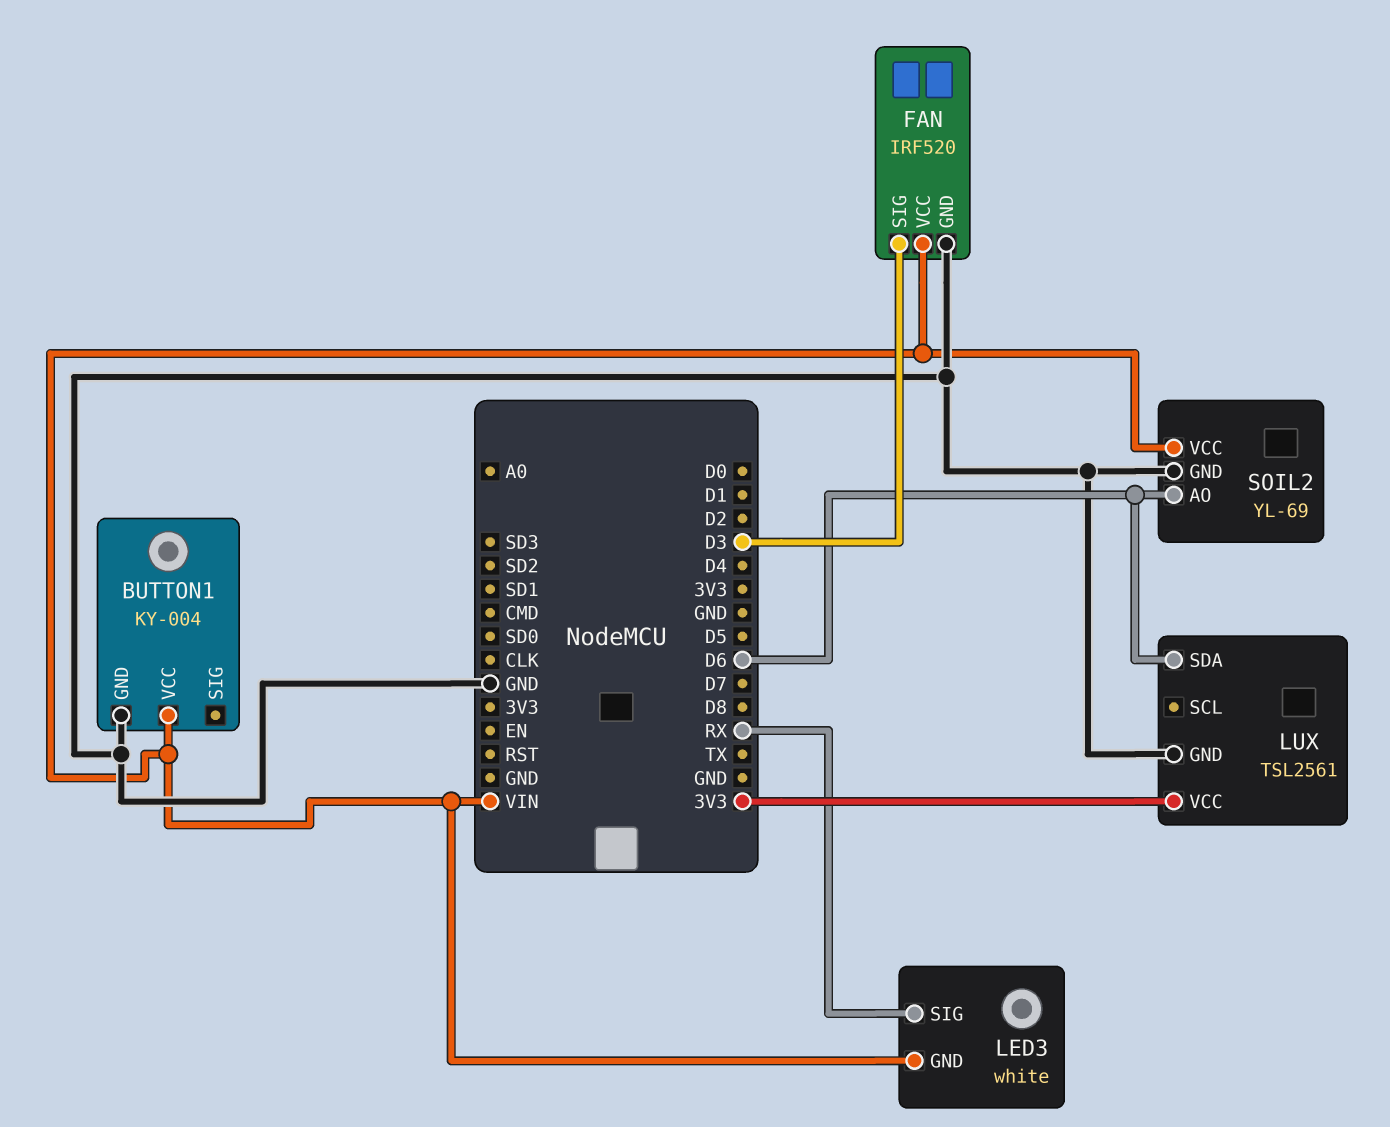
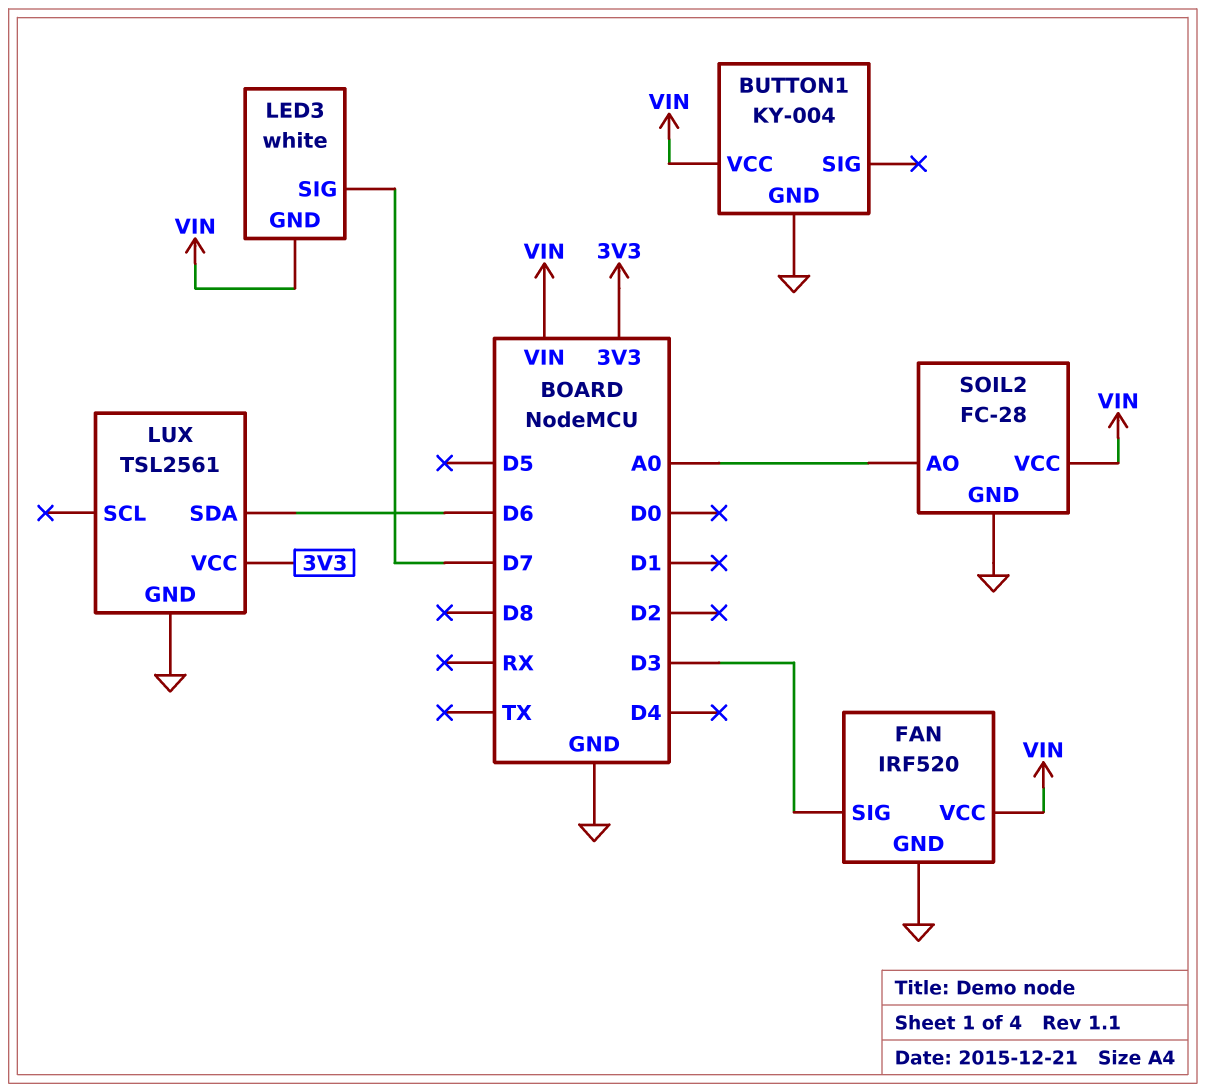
LED3 pin SIG: RX -> D7
SOIL2: YL-69 -> FC-28
SOIL2 pin AO: D6 -> A0

